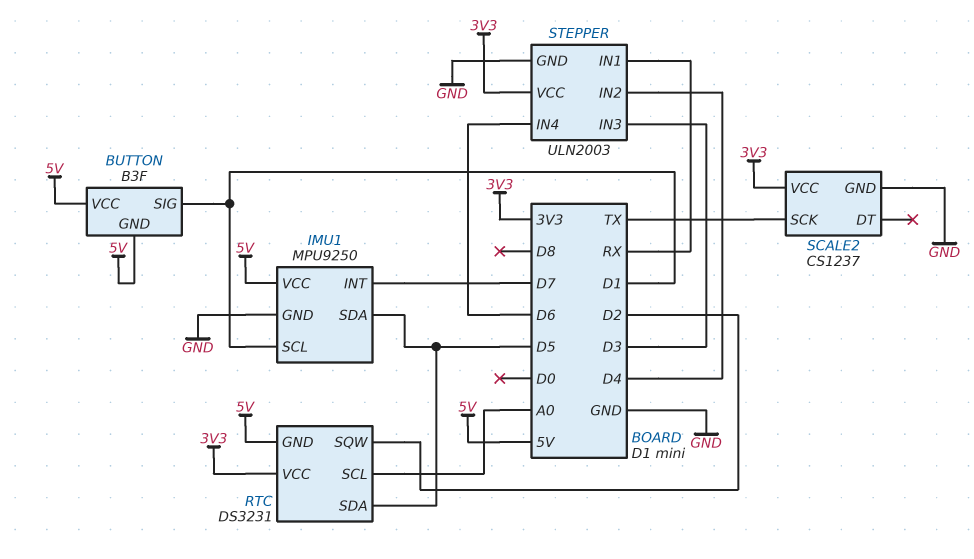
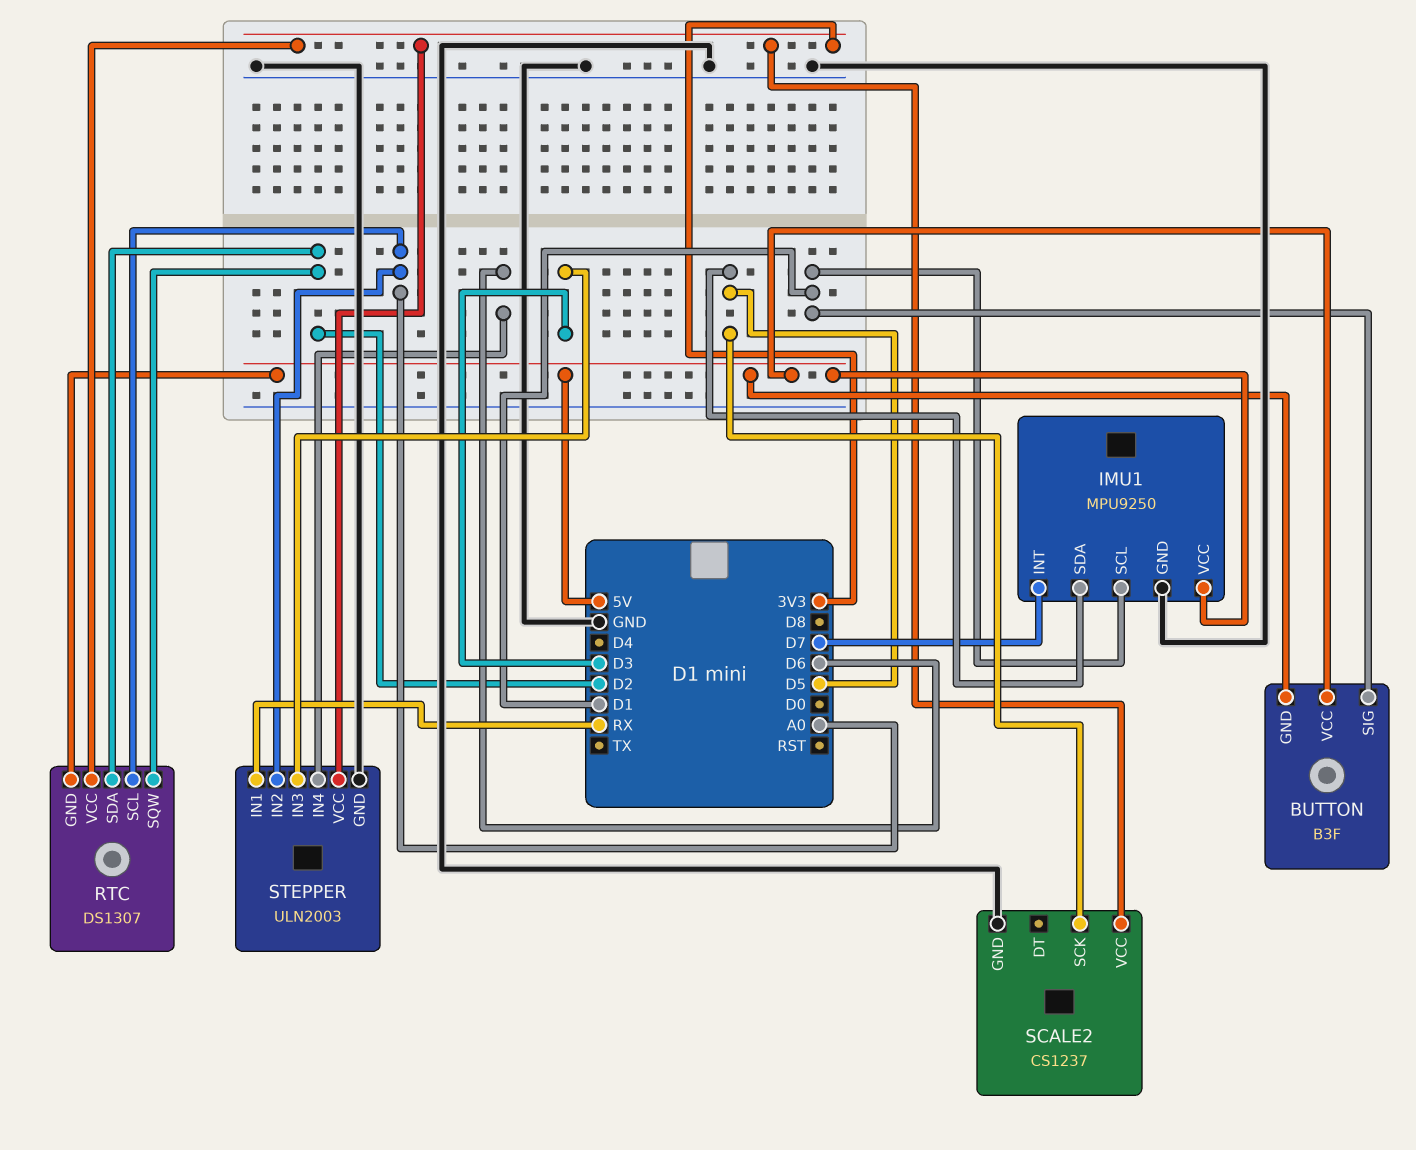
RTC: DS3231 -> DS1307
RTC pin SDA: D5 -> D2
SCALE2 pin SCK: TX -> D5
STEPPER pin IN2: D4 -> A0

